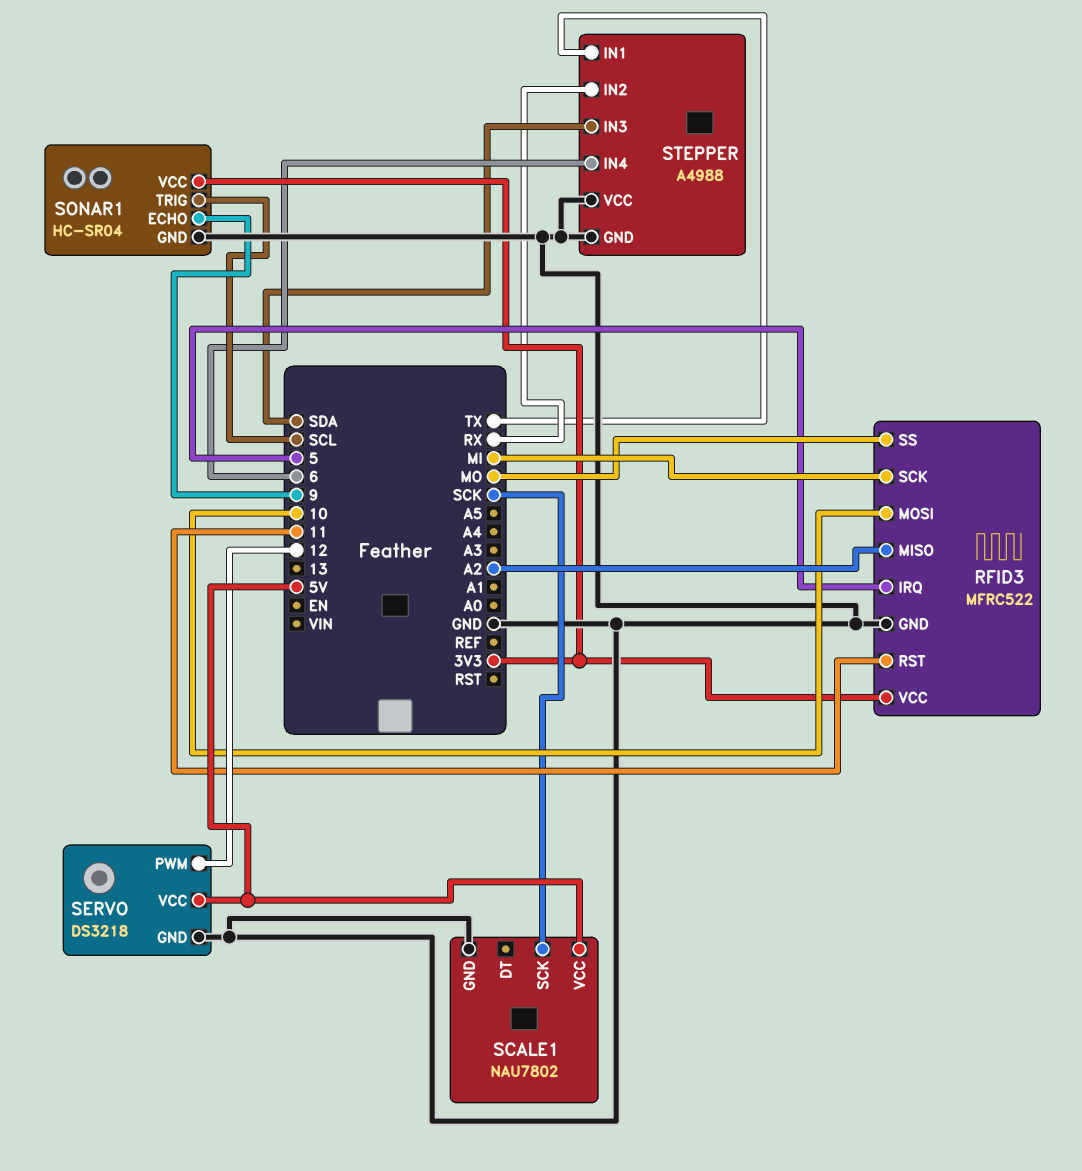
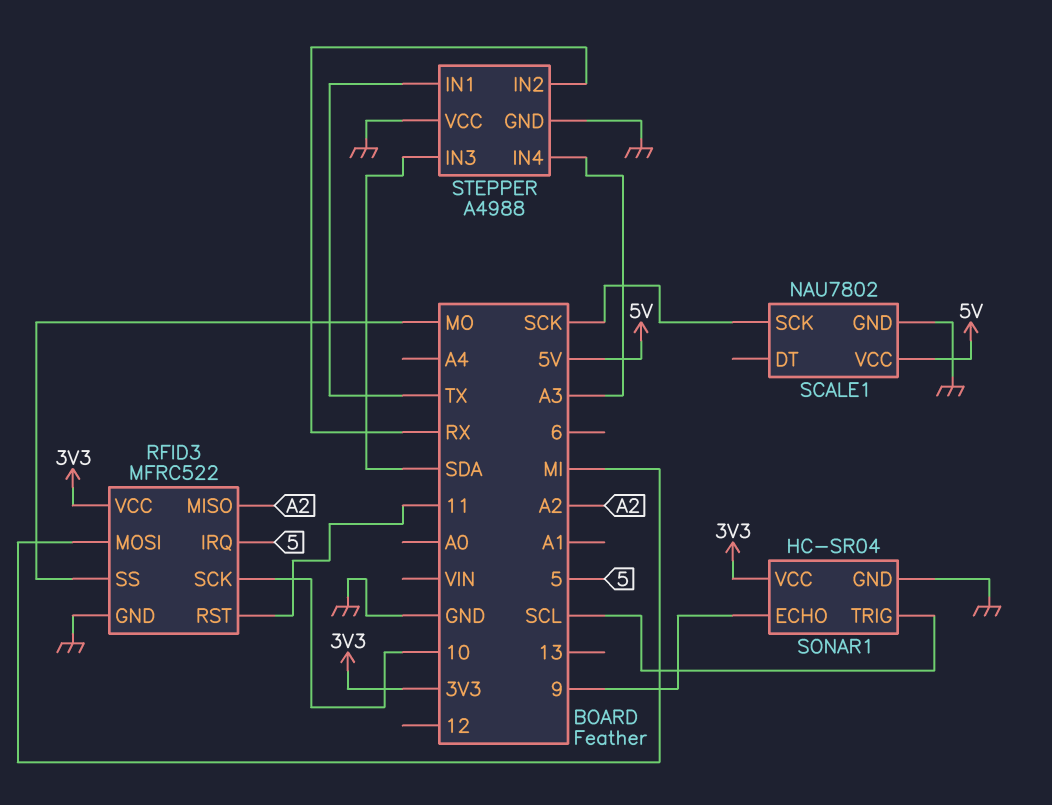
RFID3 pin MOSI: 10 -> MI
RFID3 pin SCK: MI -> 10
SERVO: DS3218 -> none
SERVO pin GND: GND -> none
SERVO pin PWM: 12 -> none
SERVO pin VCC: 5V -> none
STEPPER pin IN4: 6 -> A3

